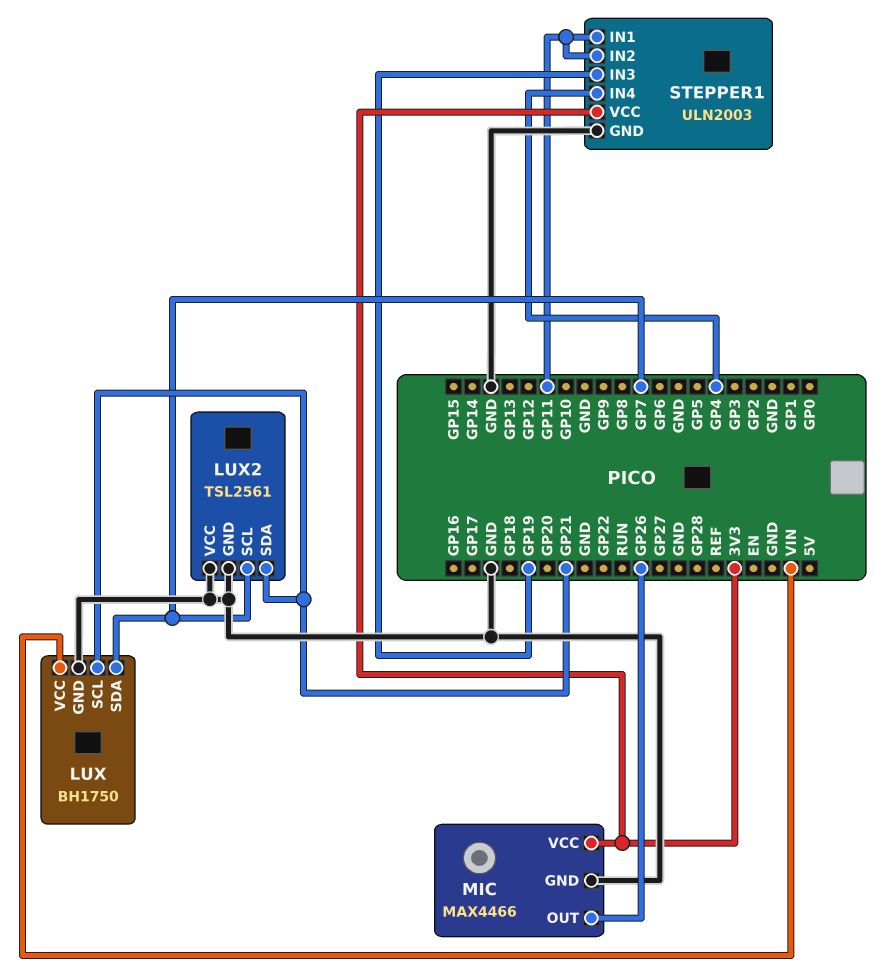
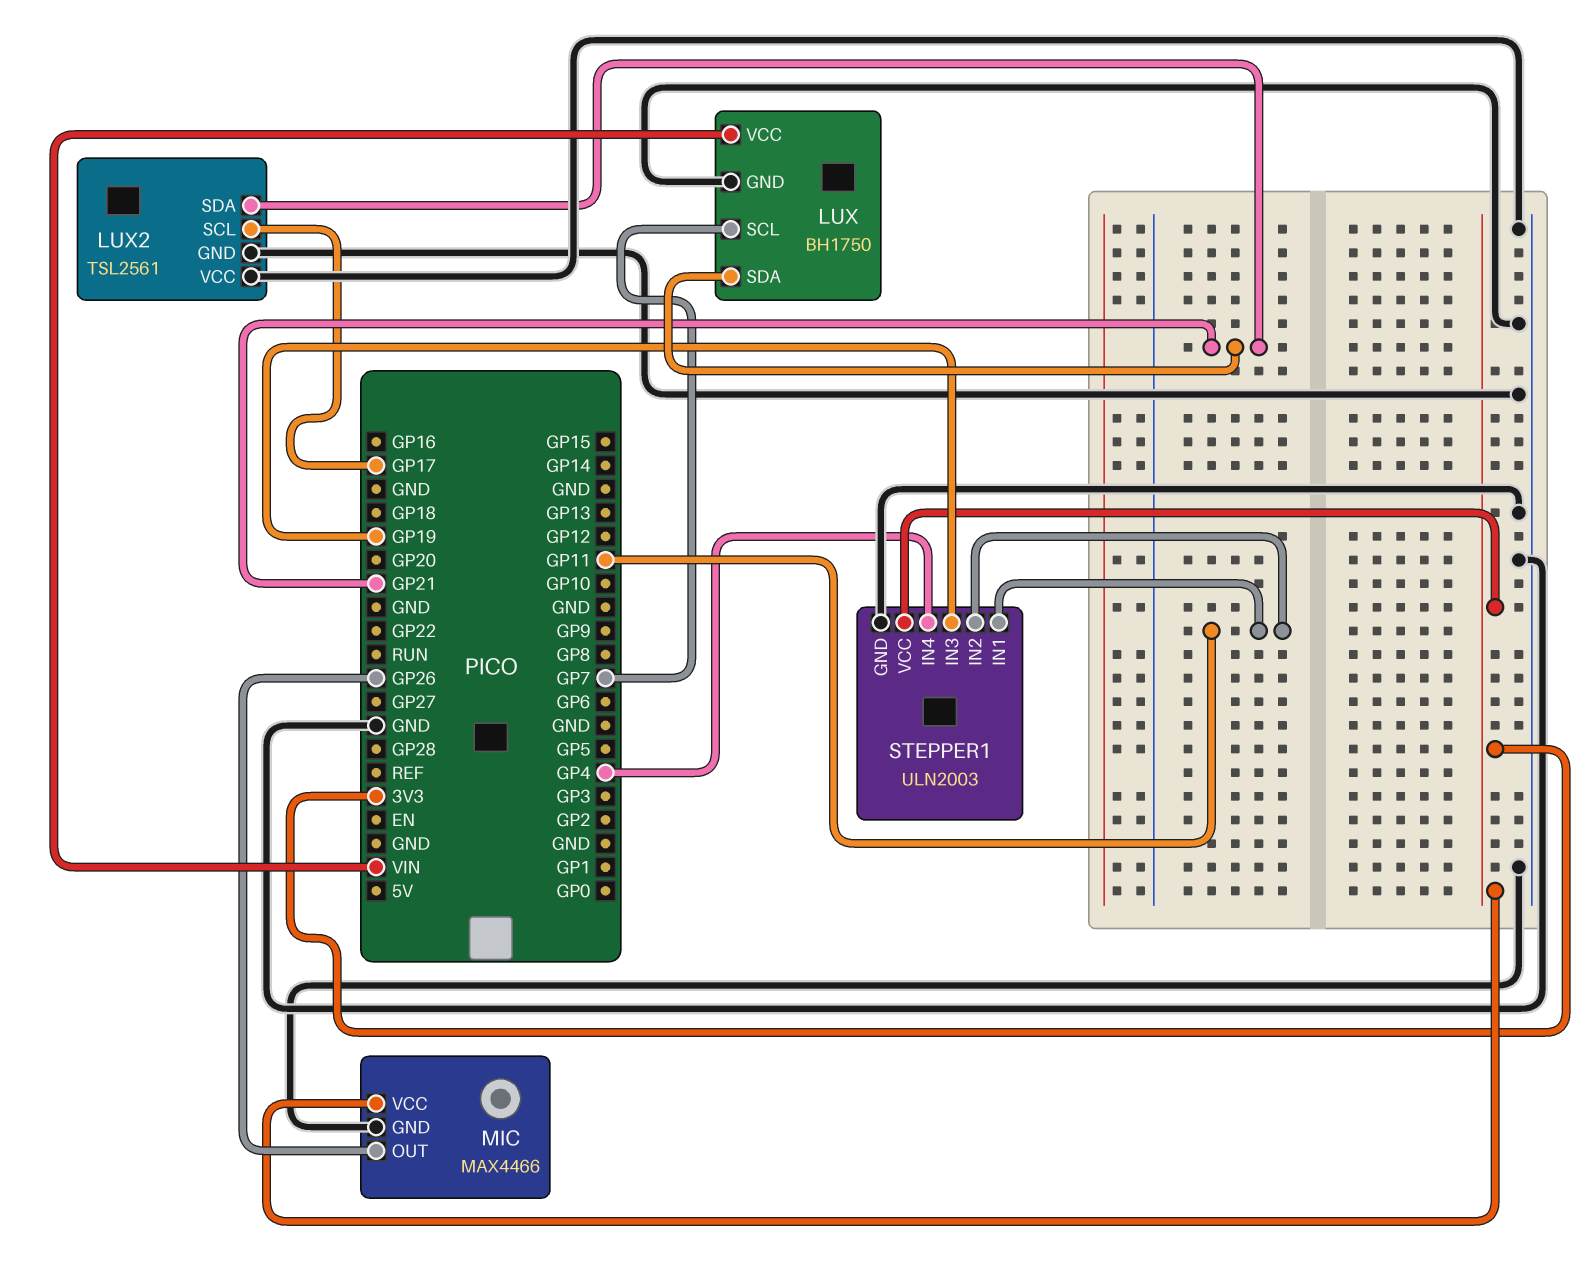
LUX pin SCL: GP21 -> GP7
LUX pin SDA: GP7 -> GP21
LUX2 pin SCL: GP7 -> GP17

